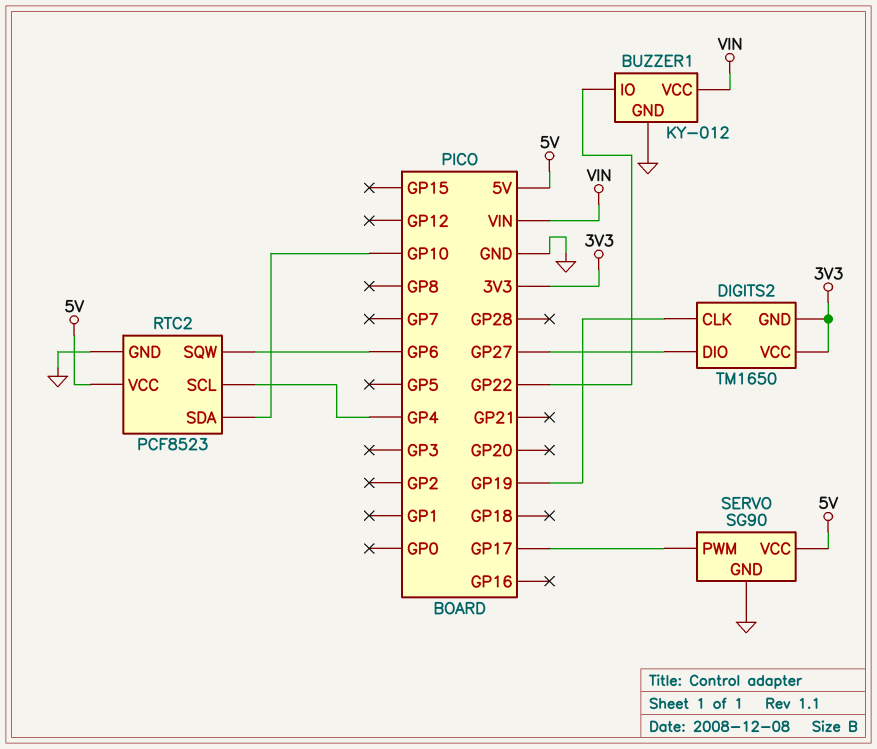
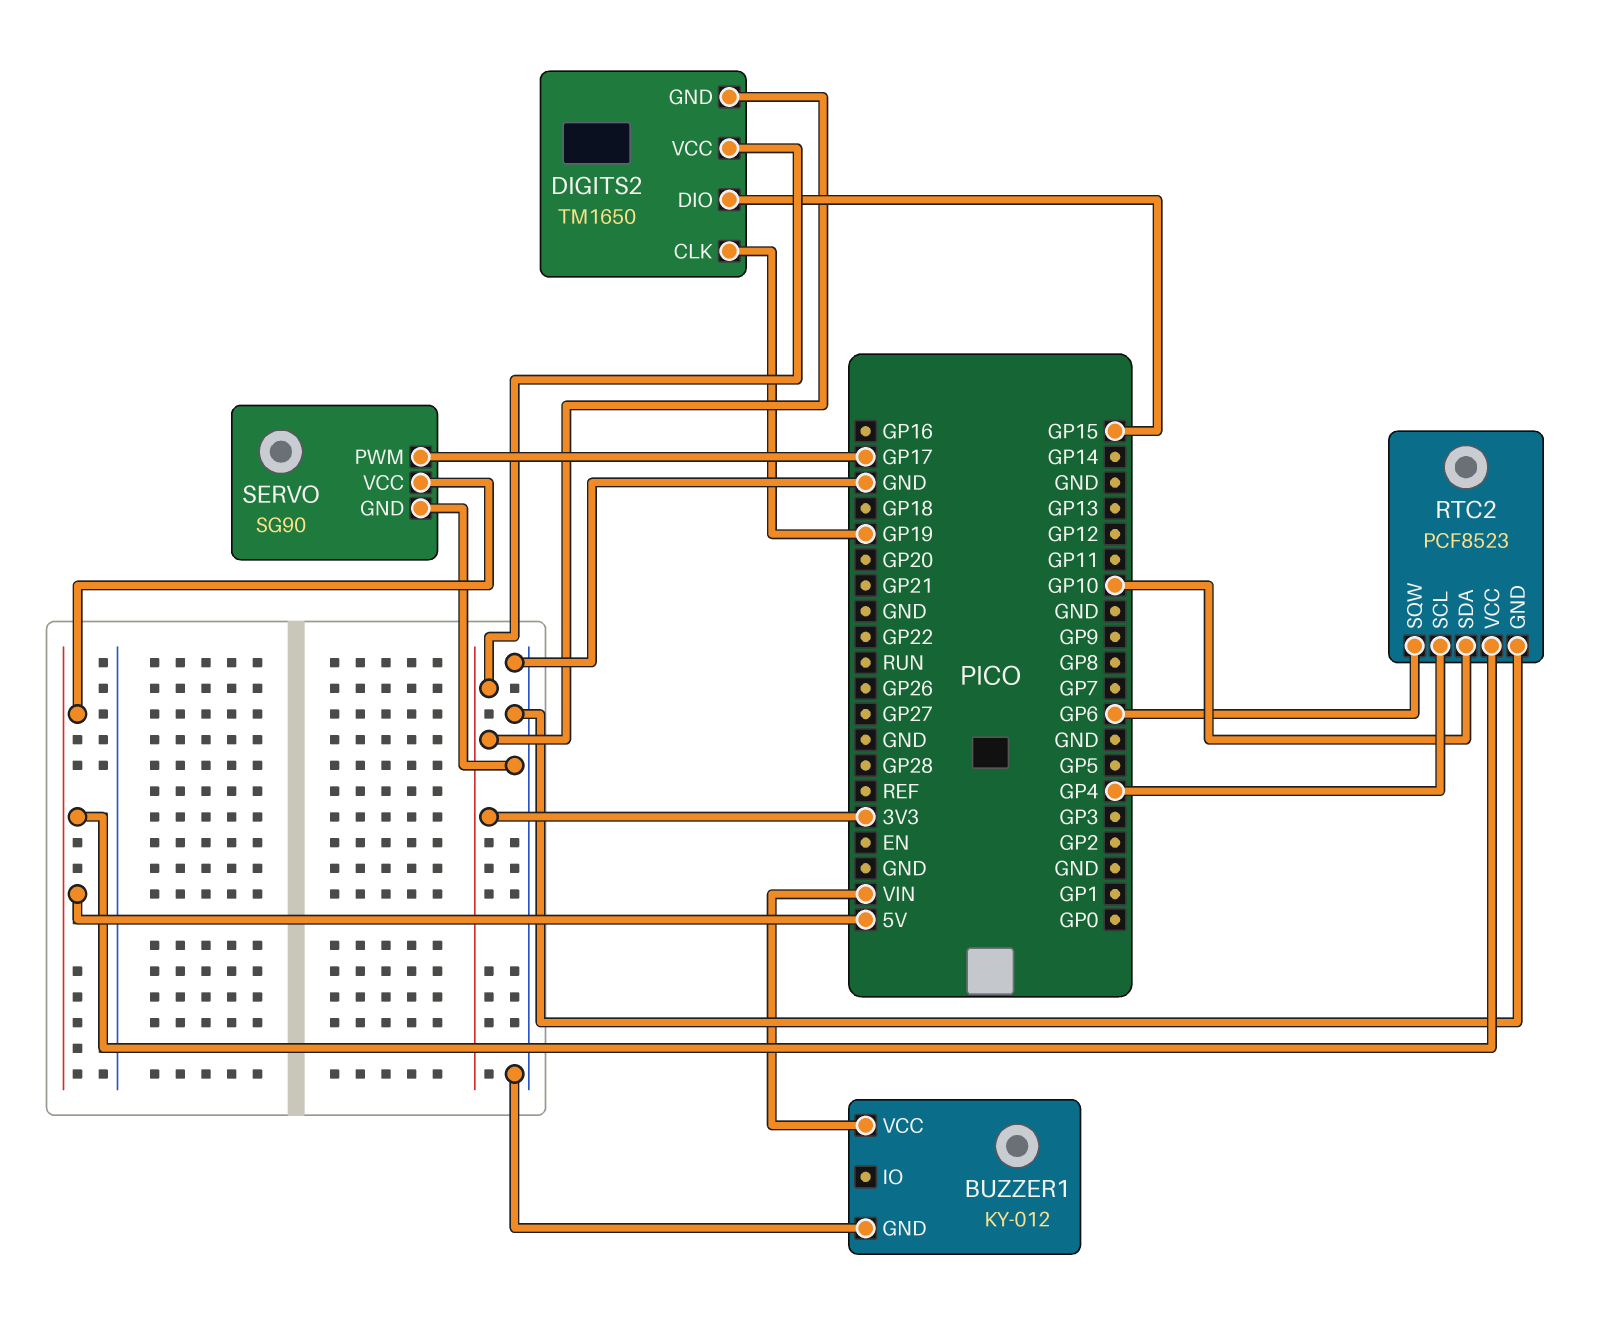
BUZZER1 pin IO: GP22 -> none
DIGITS2 pin DIO: GP27 -> GP15

